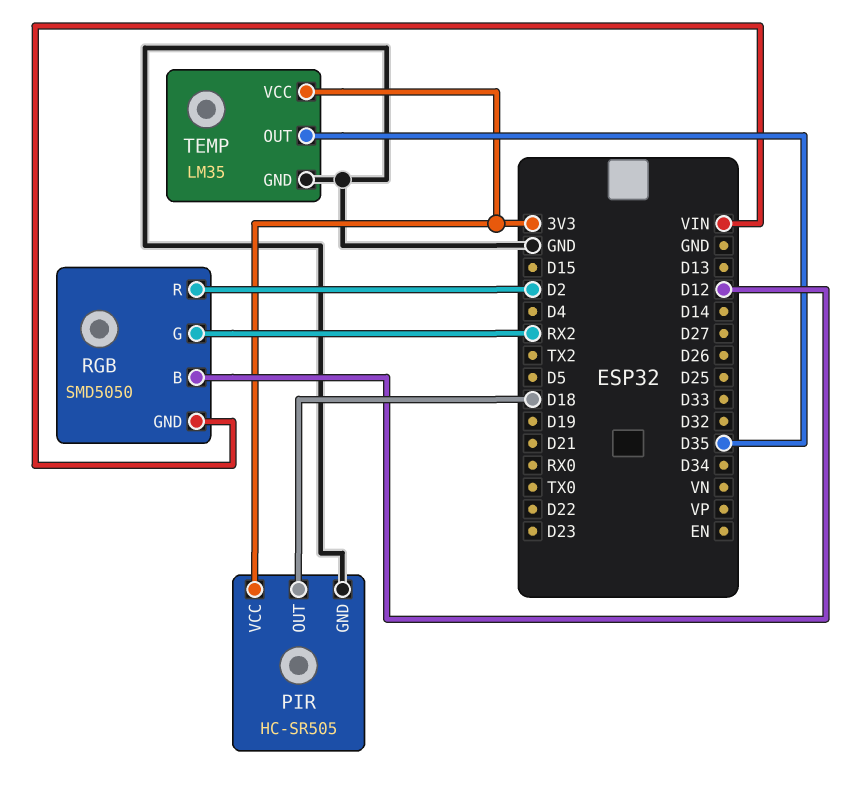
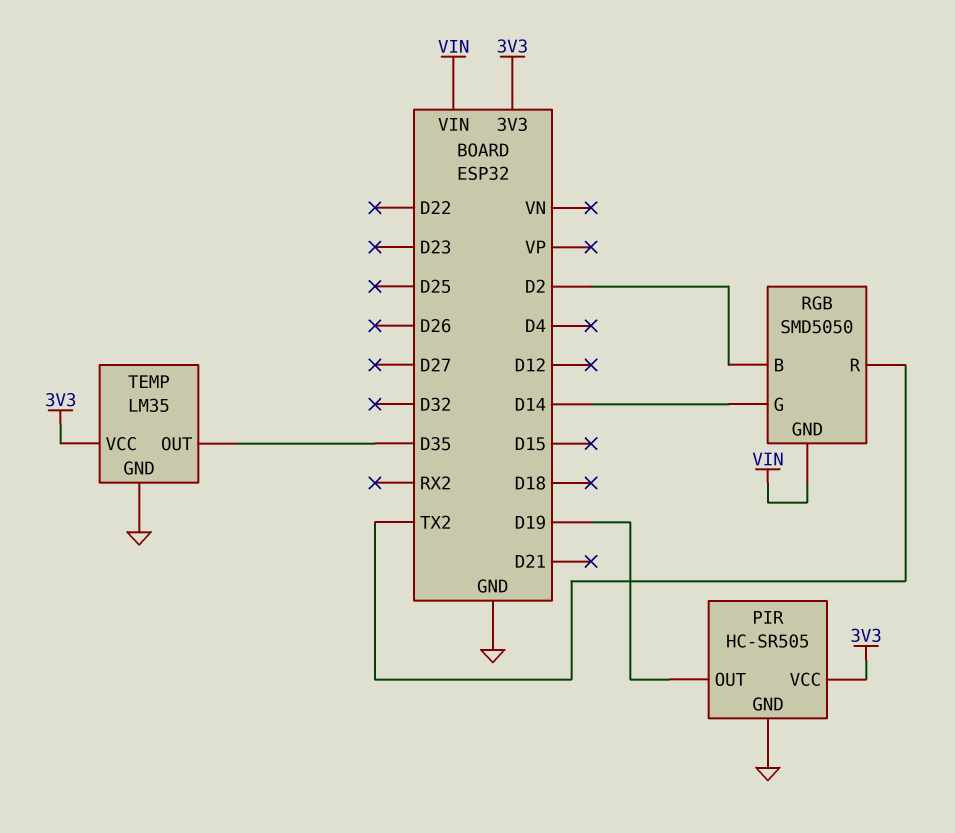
PIR pin OUT: D18 -> D19
RGB pin B: D12 -> D2
RGB pin G: RX2 -> D14
RGB pin R: D2 -> TX2

